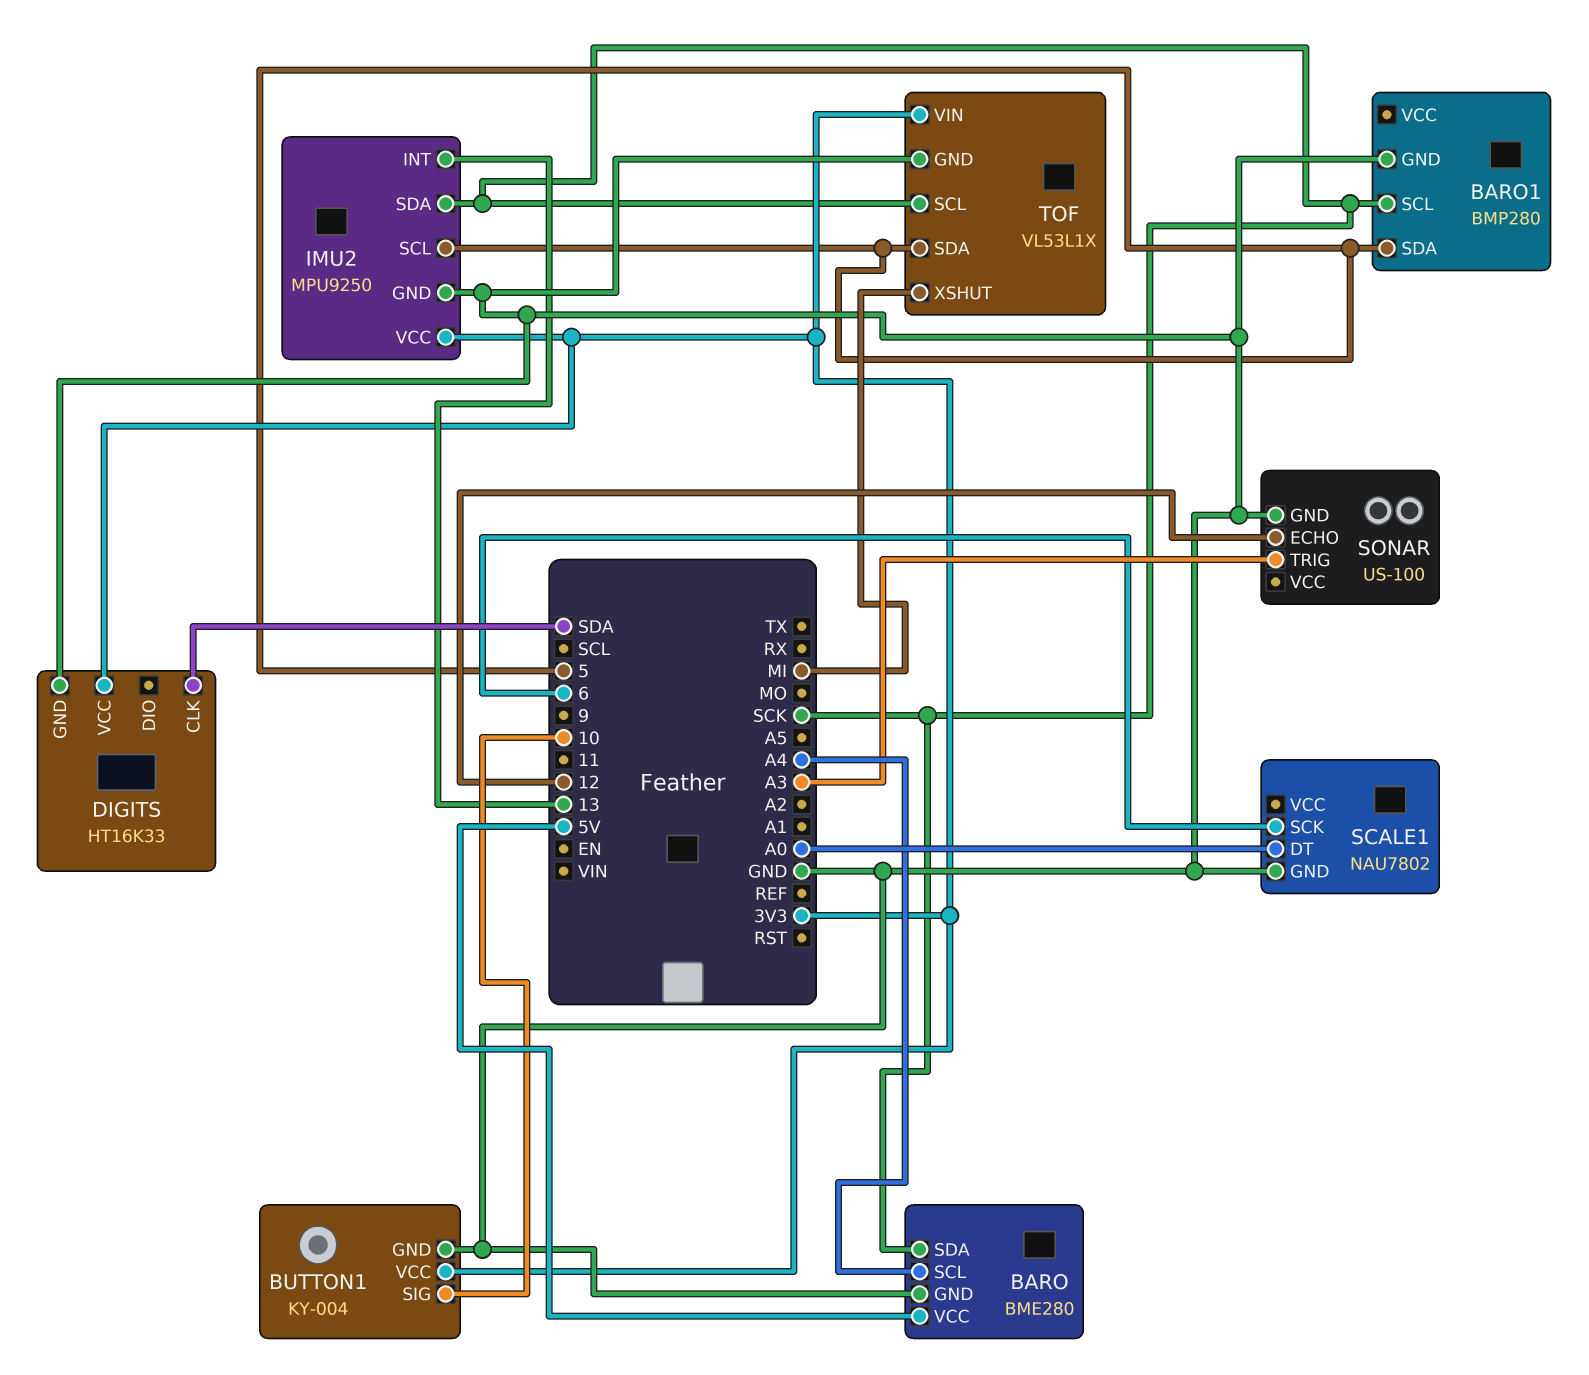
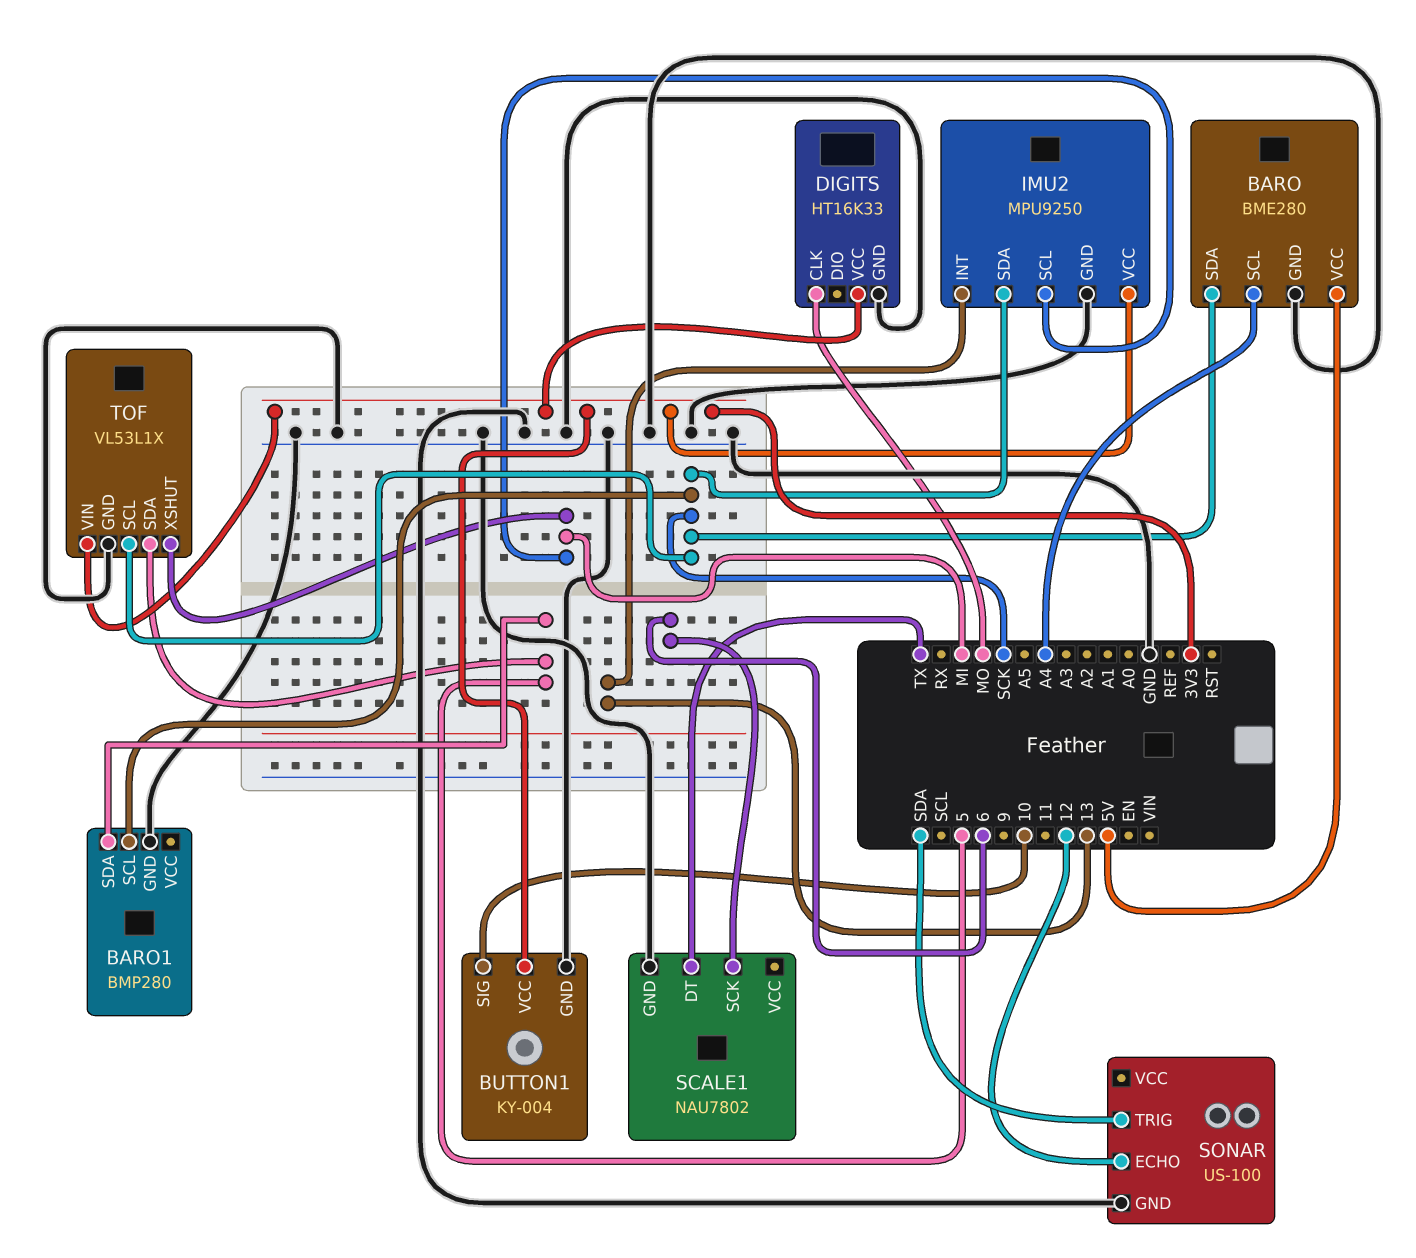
DIGITS pin CLK: SDA -> MO
IMU2 pin SCL: 5 -> MI
SCALE1 pin DT: A0 -> TX
SONAR pin TRIG: A3 -> SDA

